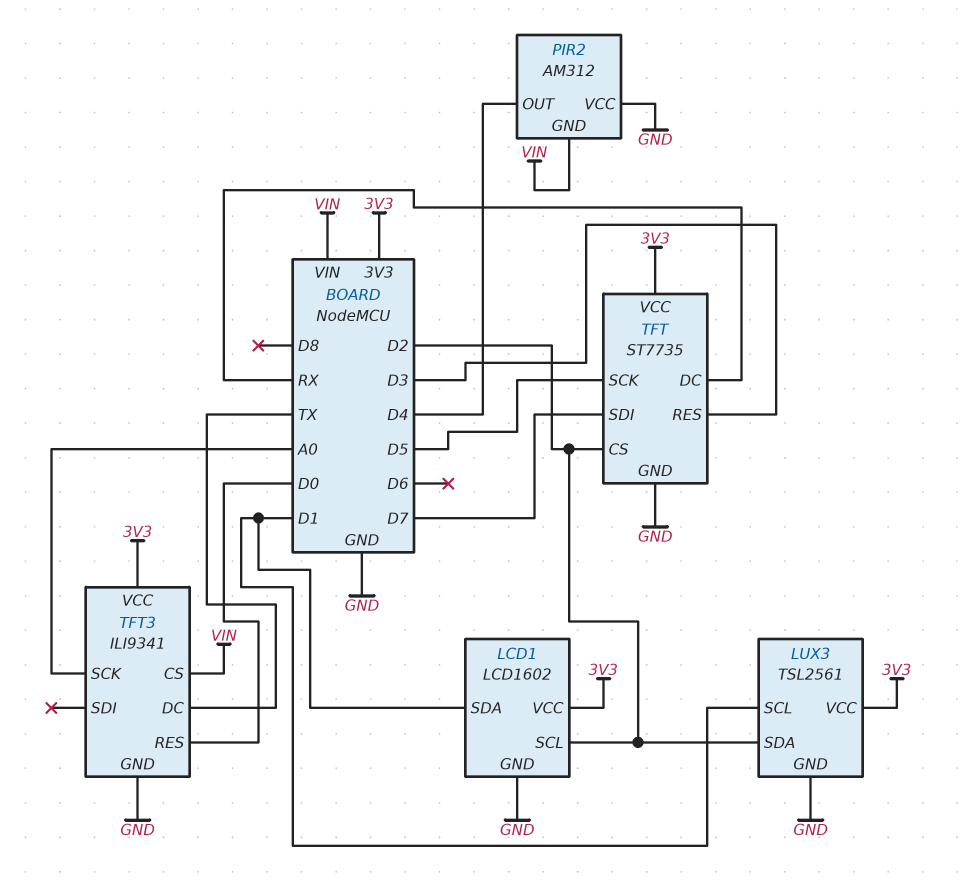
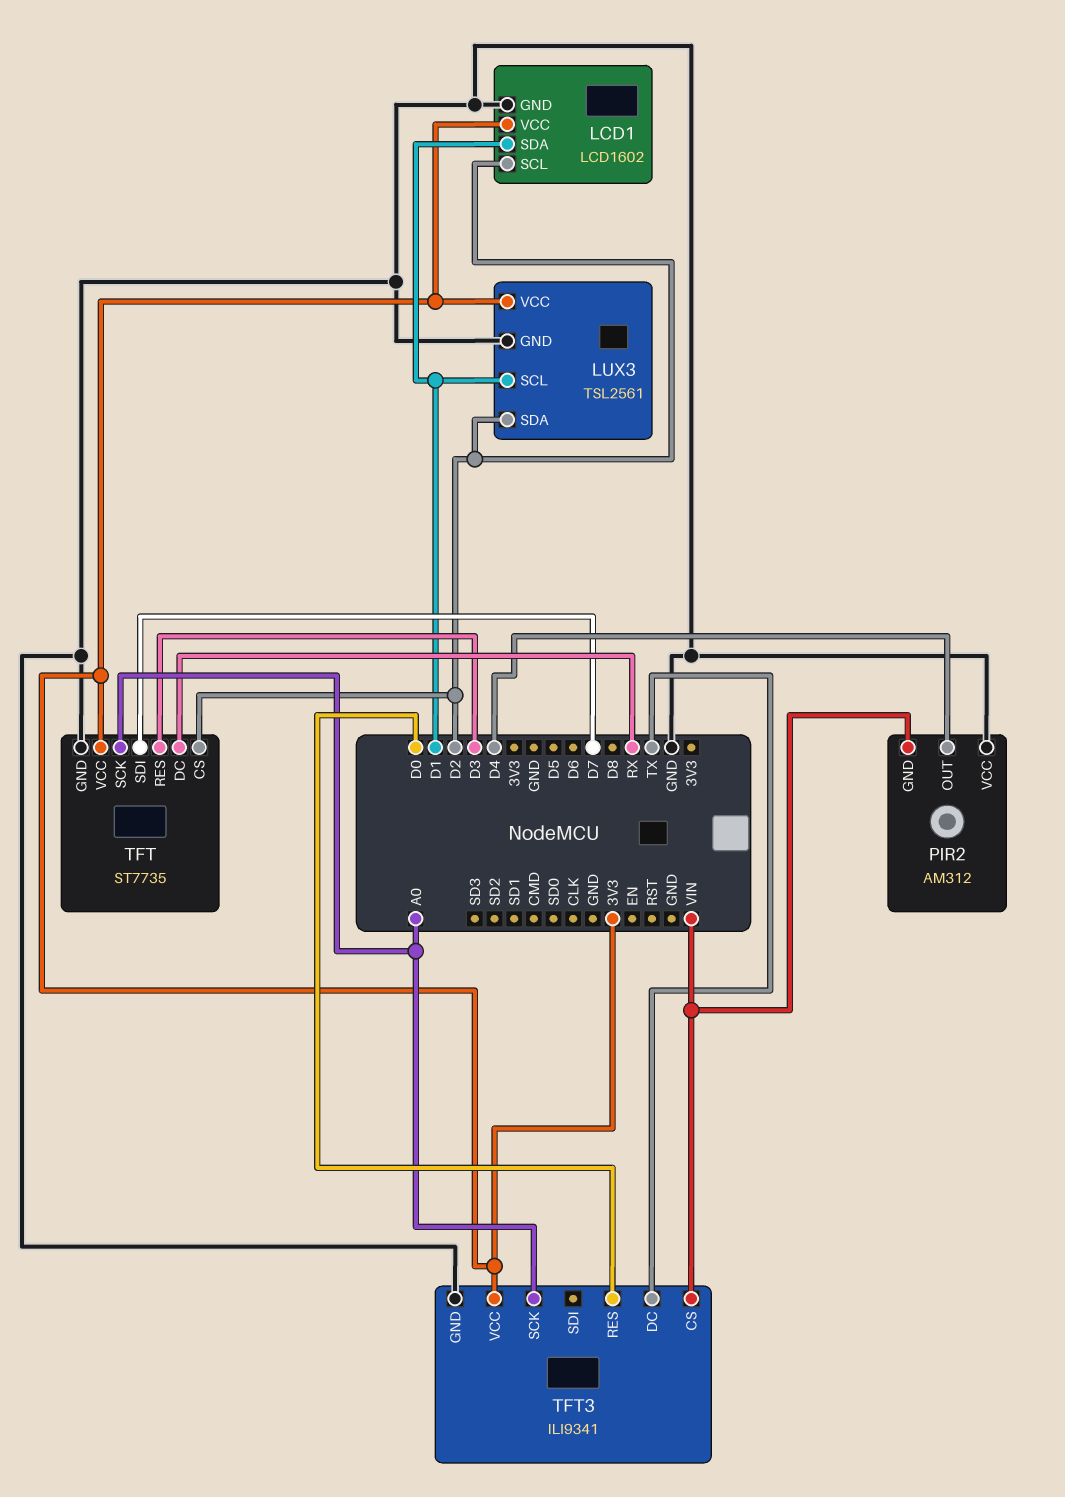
TFT pin SCK: D5 -> A0

